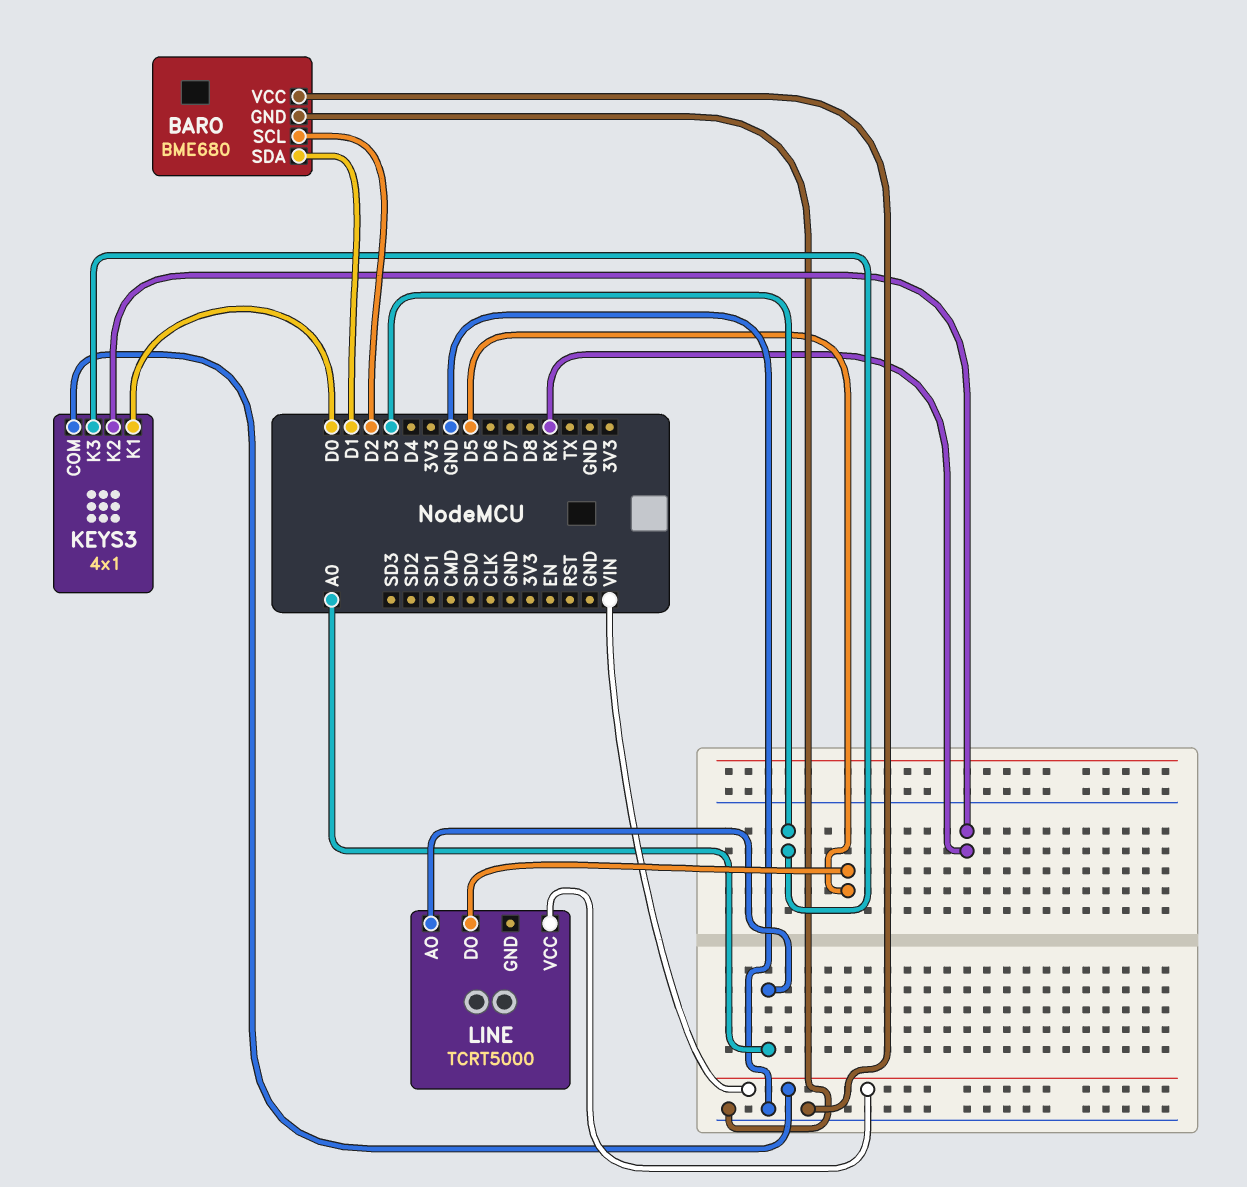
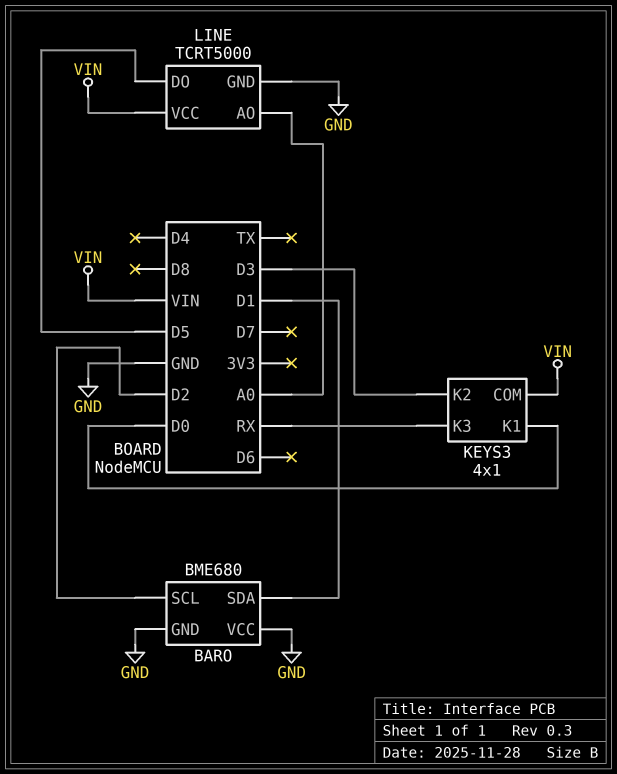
KEYS3 pin K2: RX -> D3
KEYS3 pin K3: D3 -> RX
LINE pin GND: none -> GND

